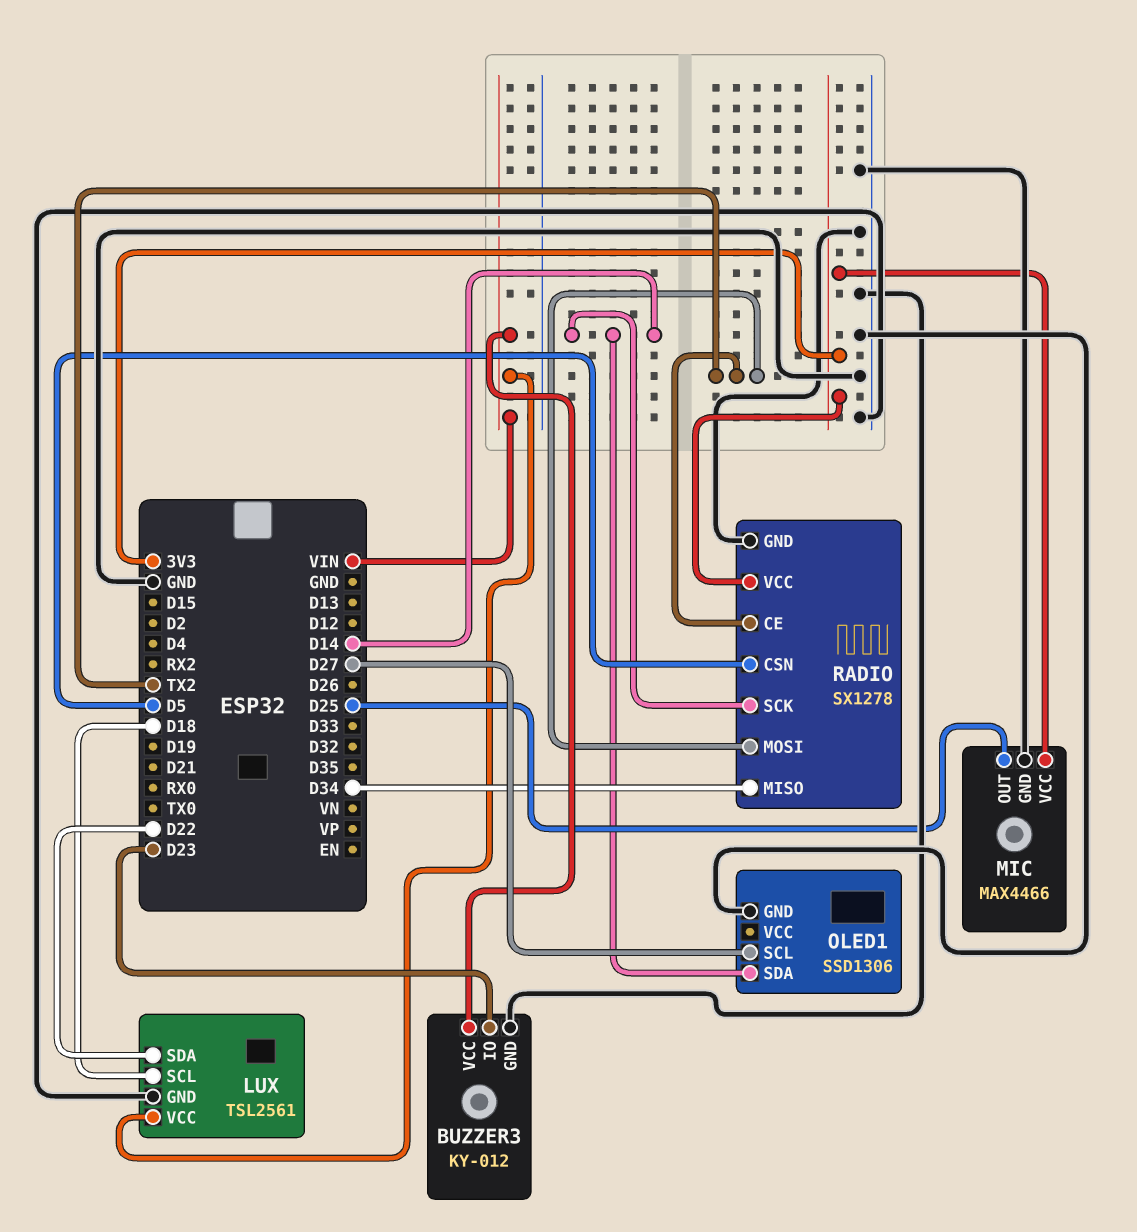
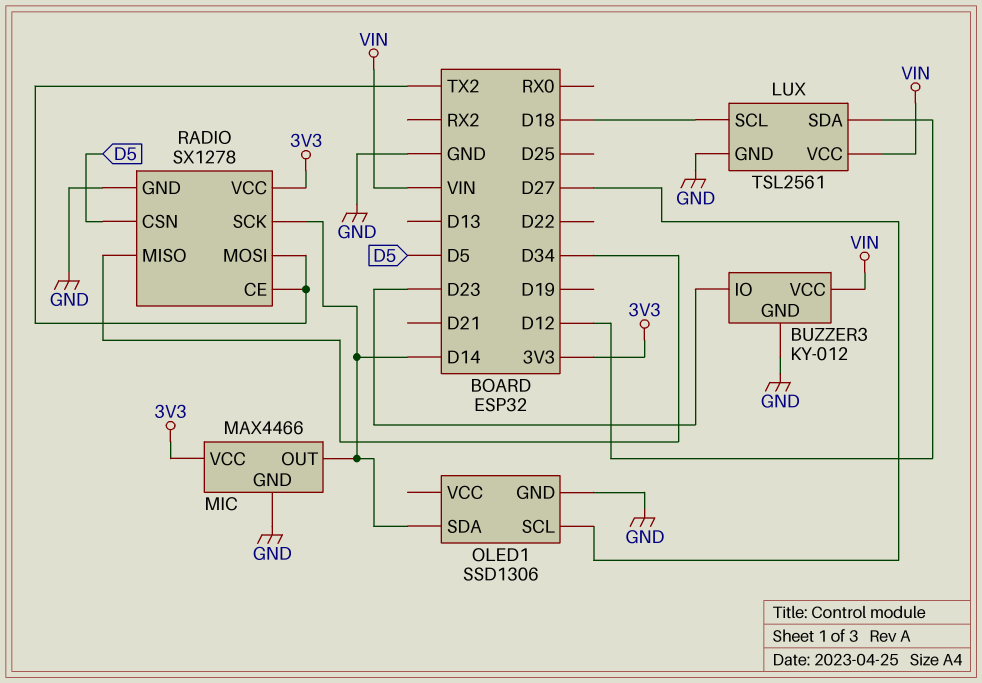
LUX pin SDA: D22 -> D12
MIC pin OUT: D25 -> D14

